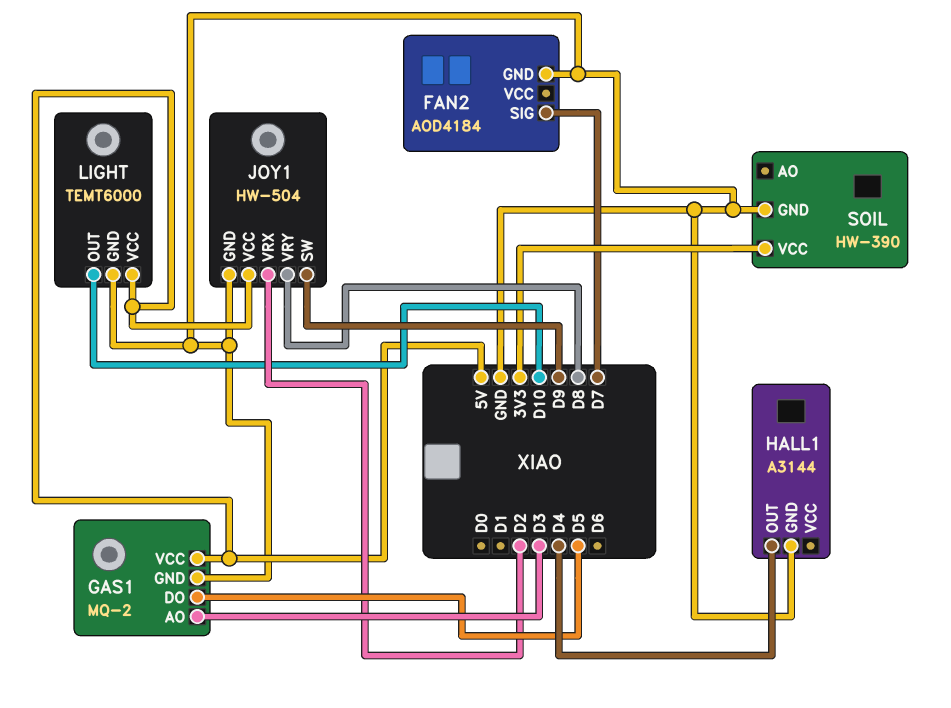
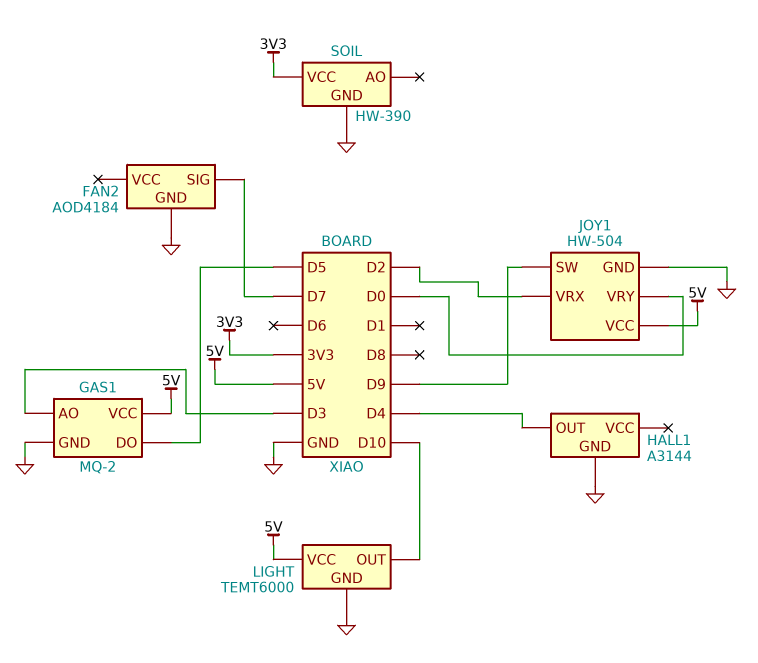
JOY1 pin VRY: D8 -> D0

